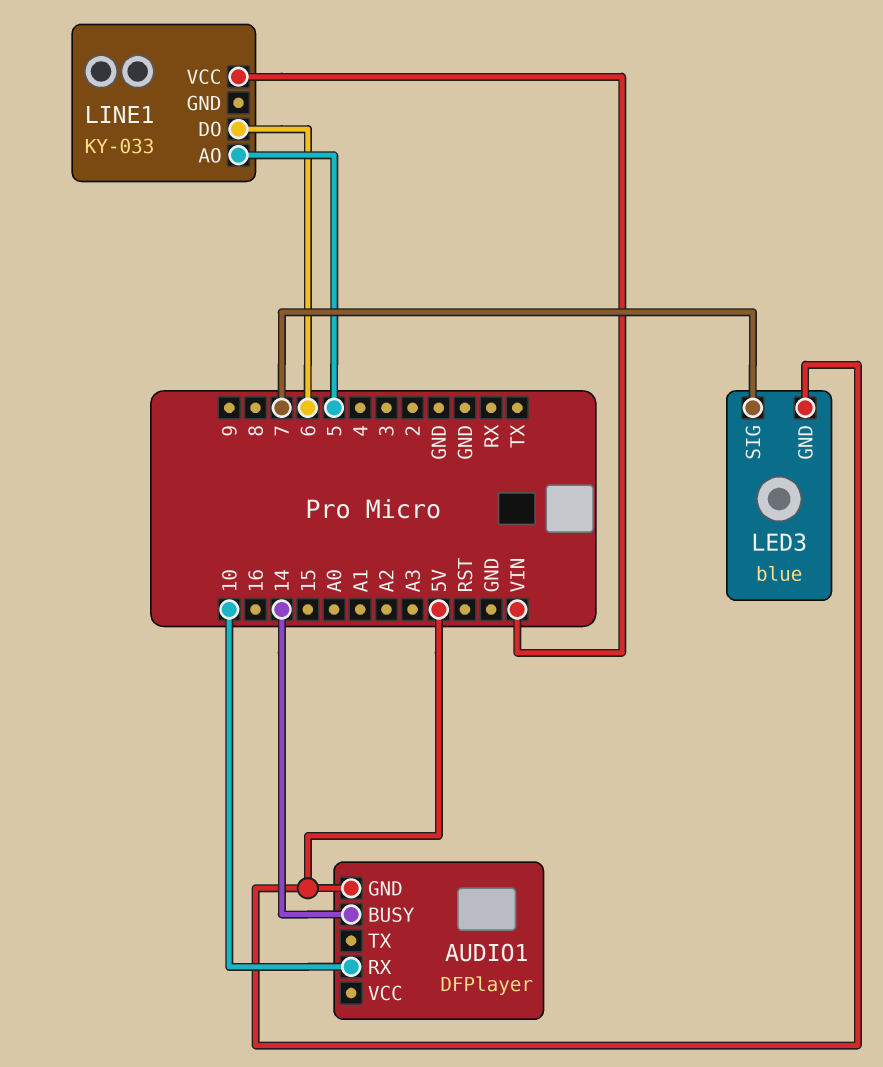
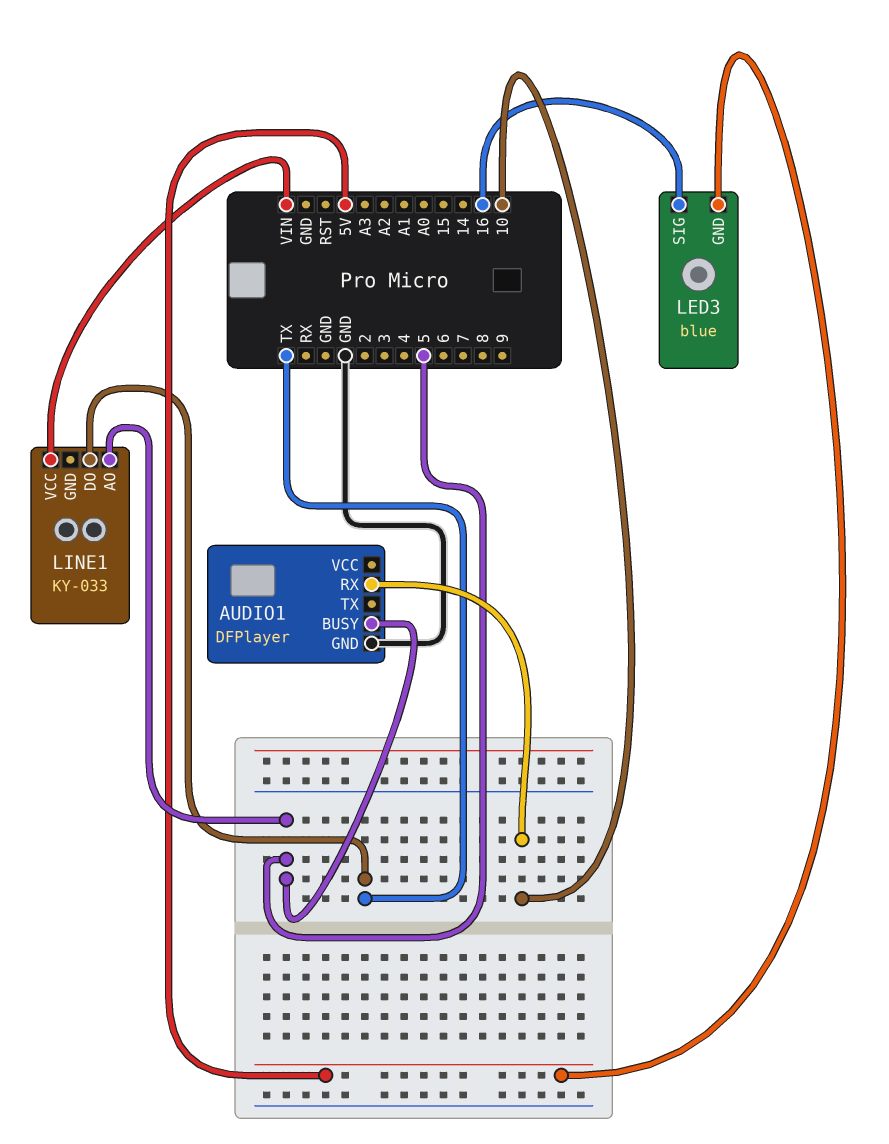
AUDIO1 pin BUSY: 14 -> 5
AUDIO1 pin GND: 5V -> GND
LED3 pin SIG: 7 -> 16
LINE1 pin DO: 6 -> TX

